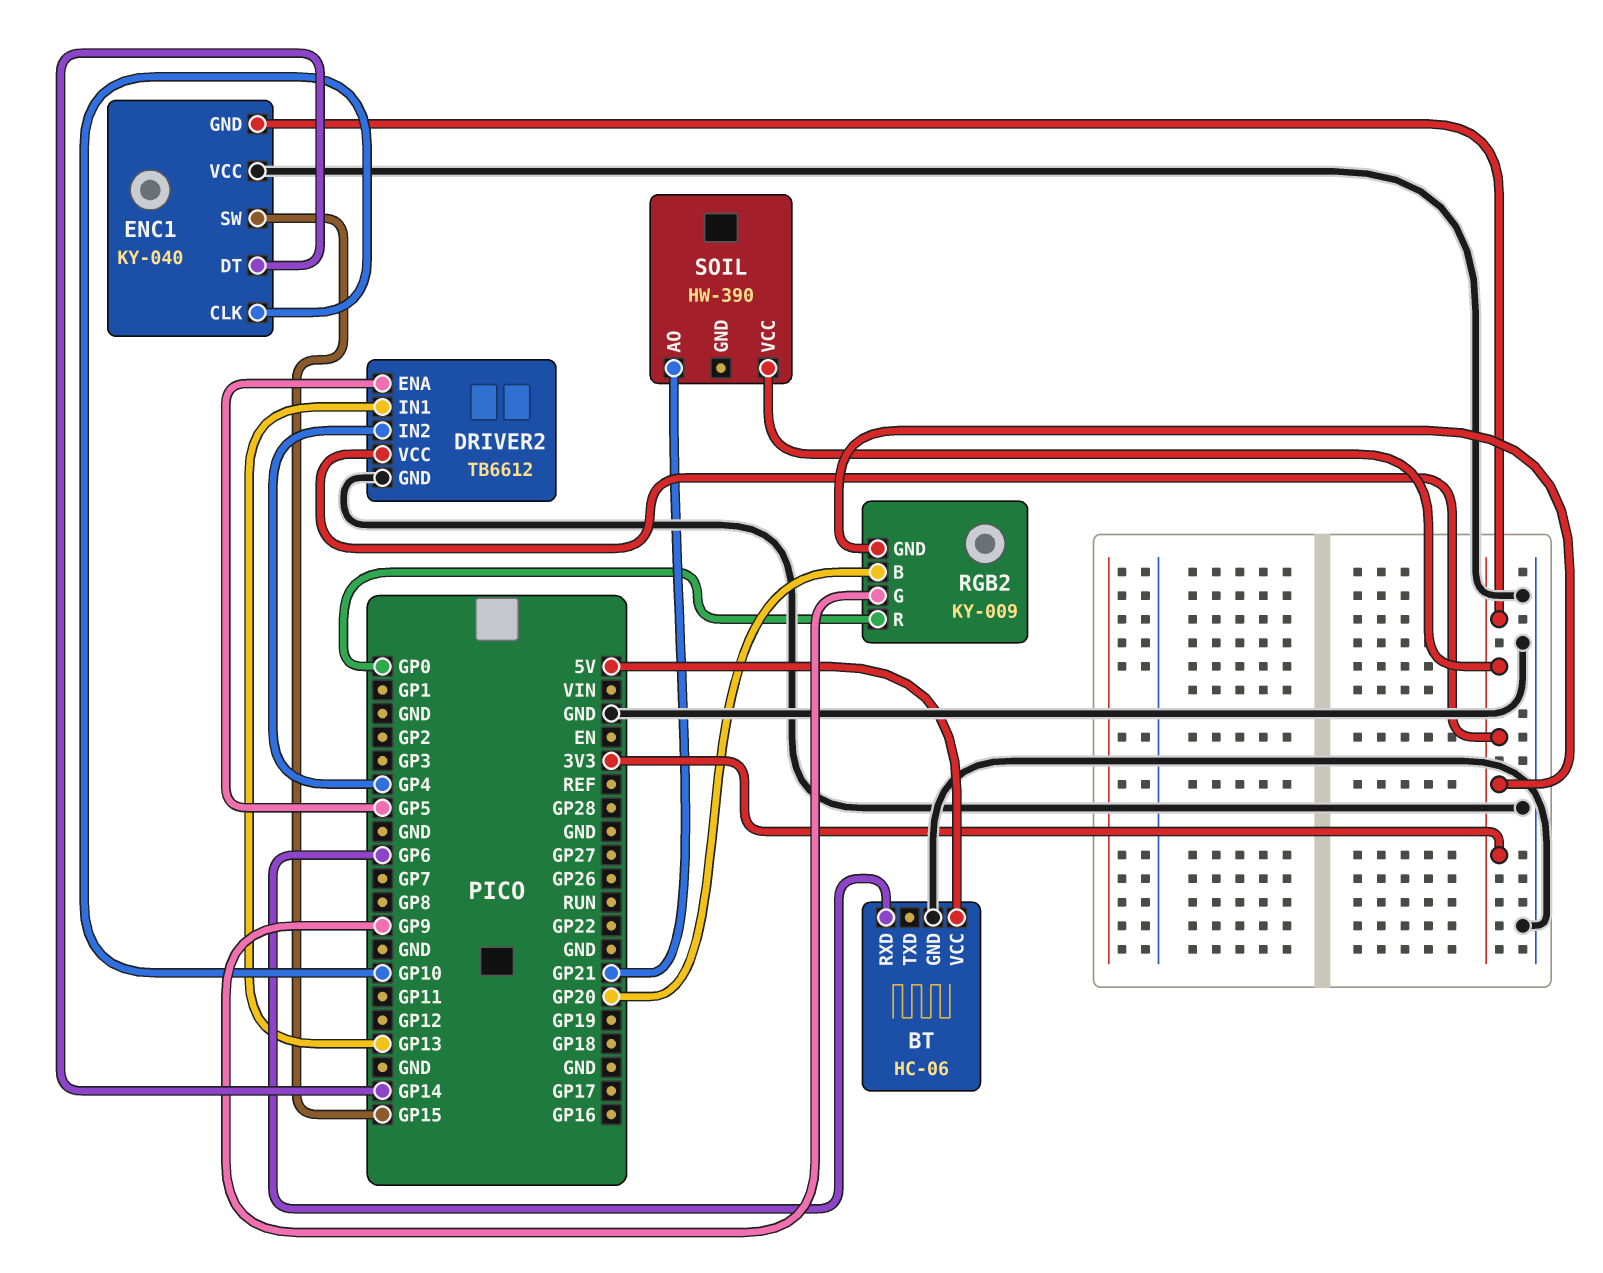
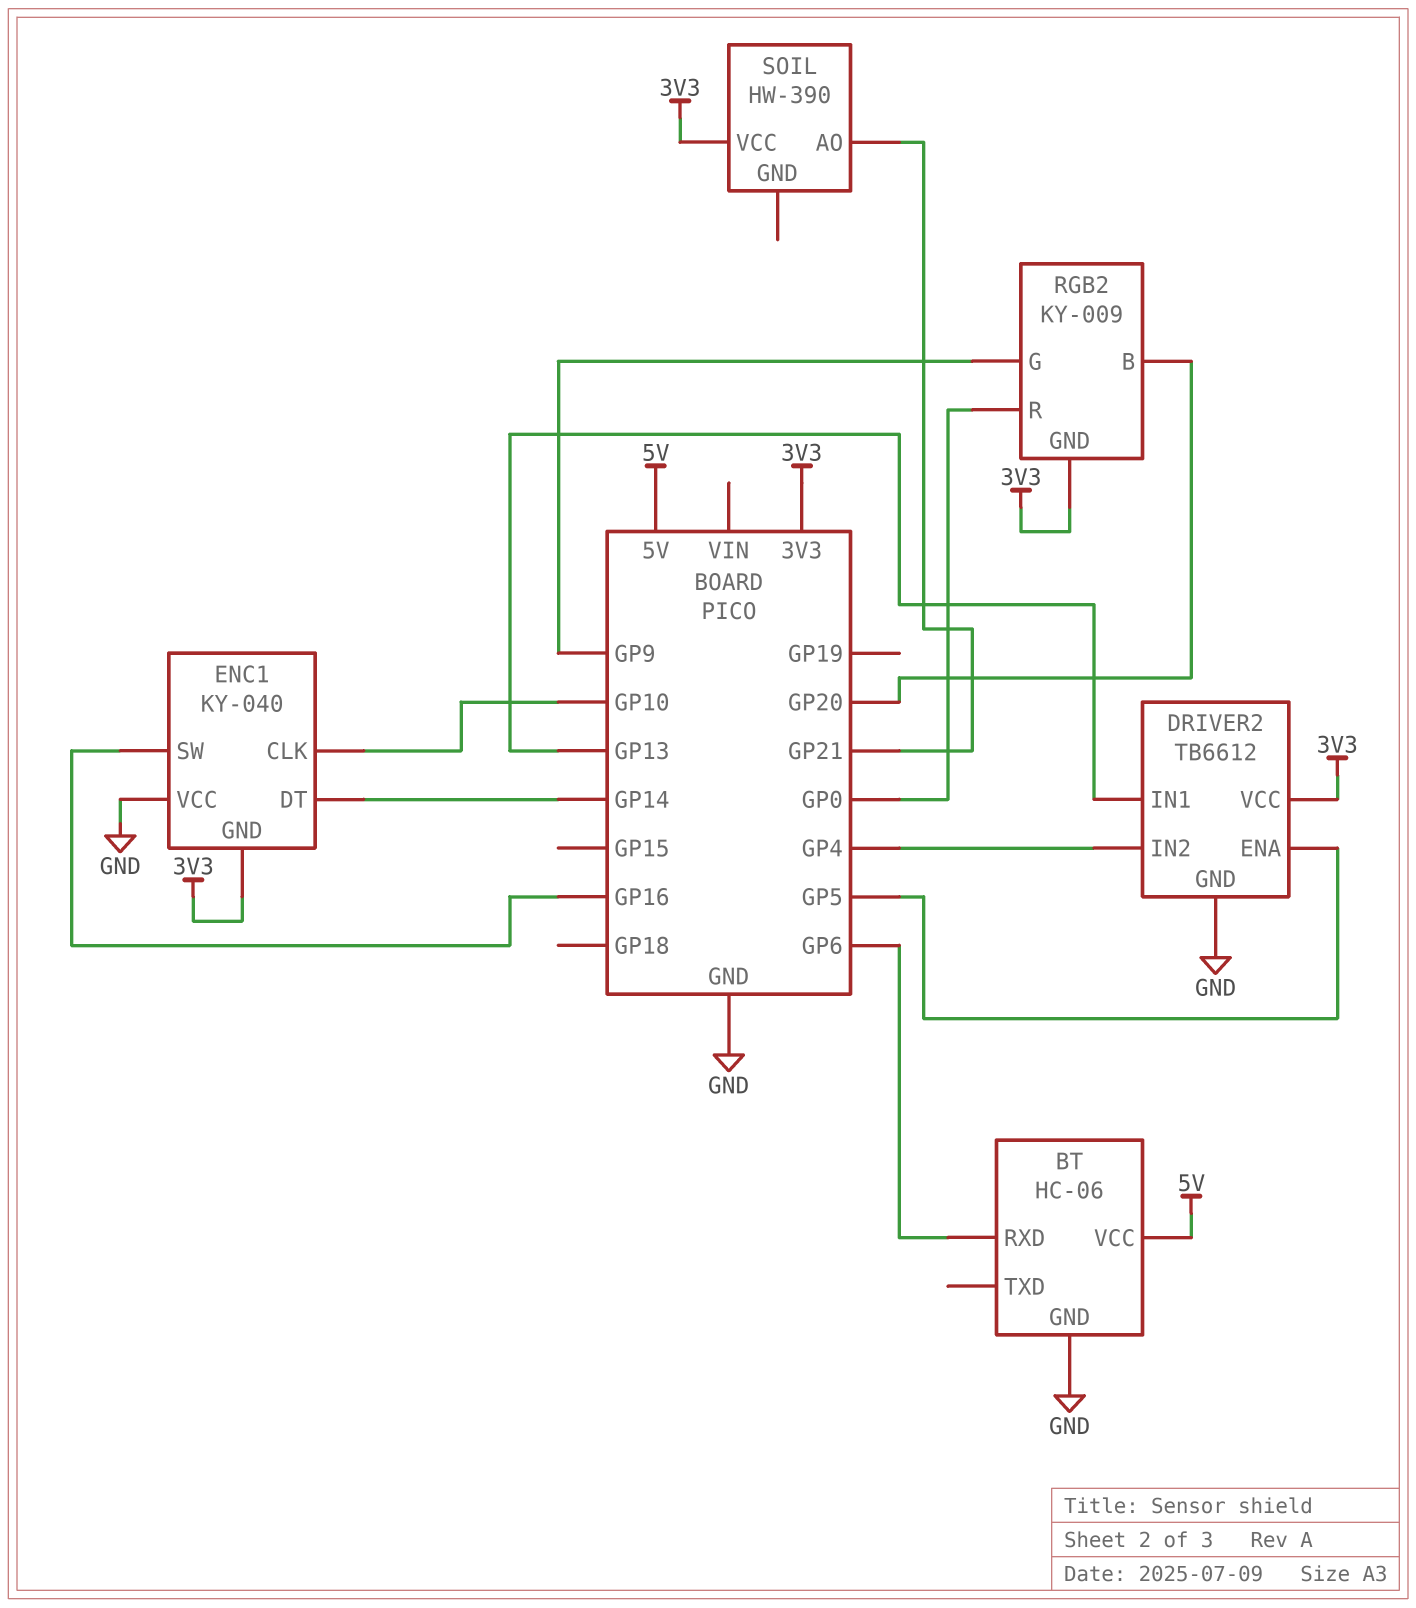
ENC1 pin SW: GP15 -> GP16

